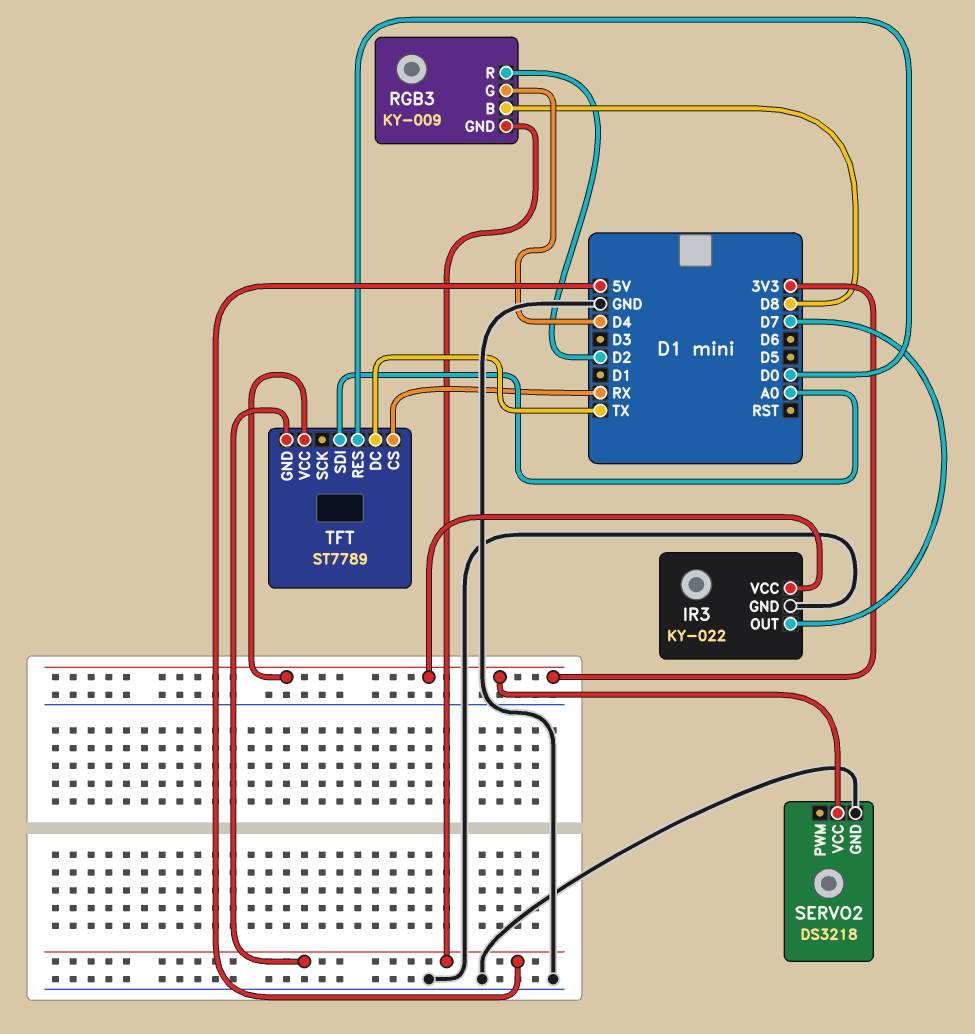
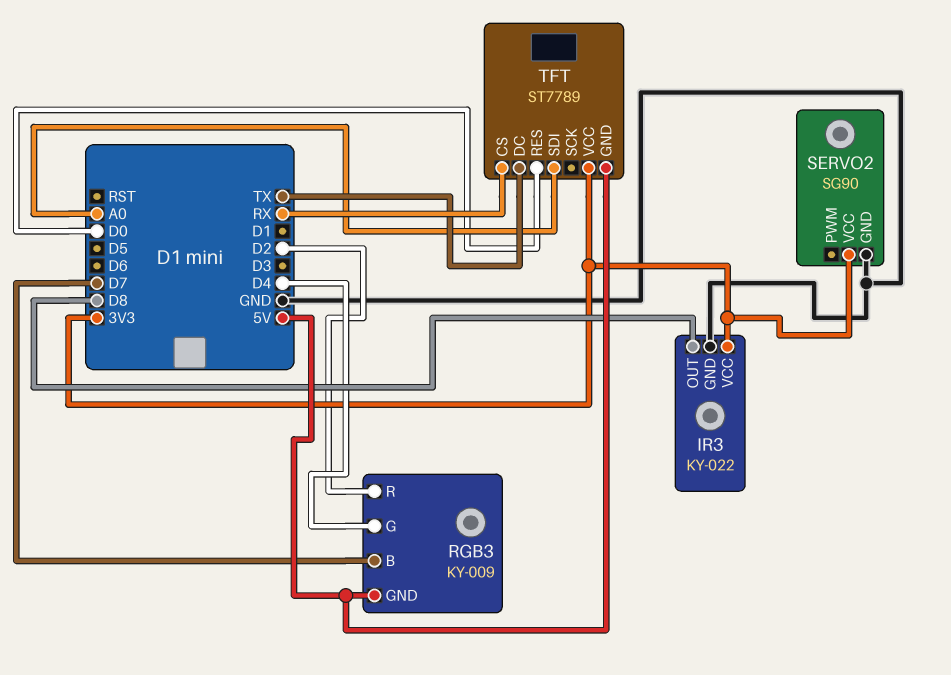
IR3 pin OUT: D7 -> D8
RGB3 pin B: D8 -> D7
SERVO2: DS3218 -> SG90

